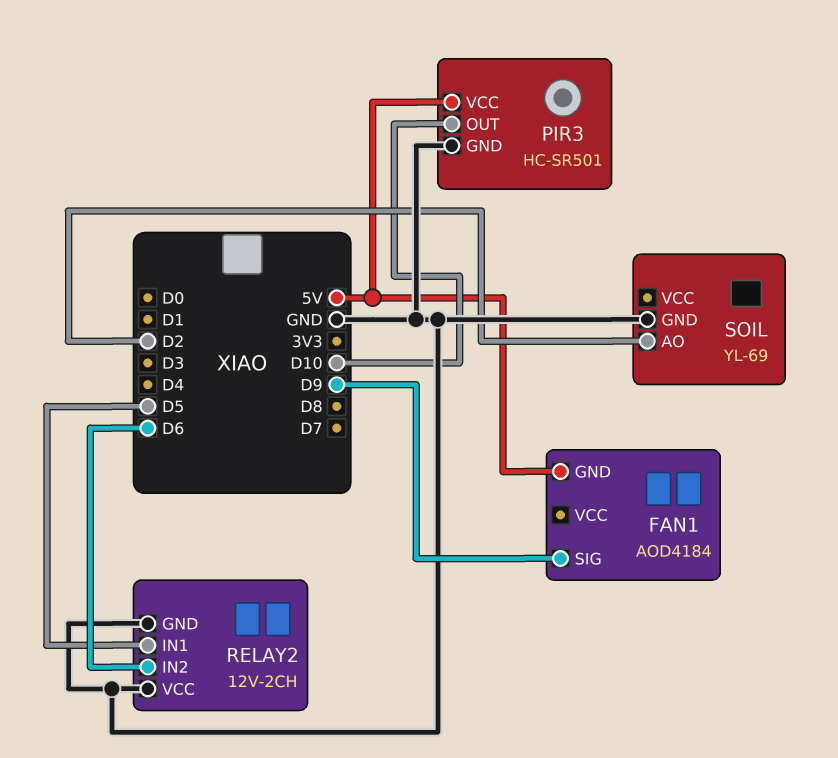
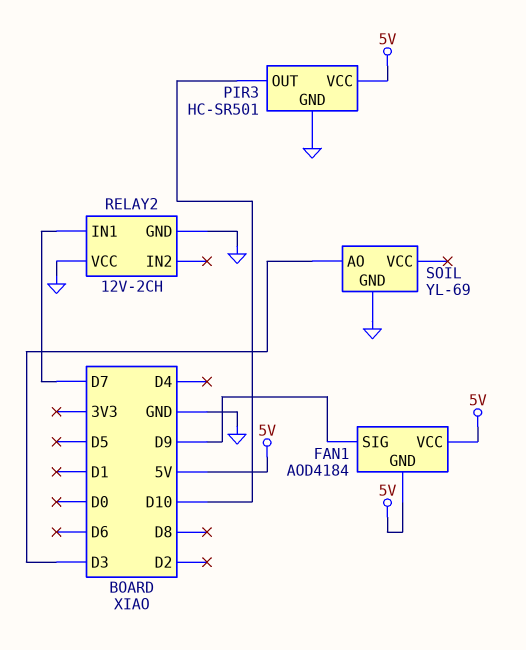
FAN1 pin VCC: none -> 5V
RELAY2 pin IN1: D5 -> D7
RELAY2 pin IN2: D6 -> none
SOIL pin AO: D2 -> D3

